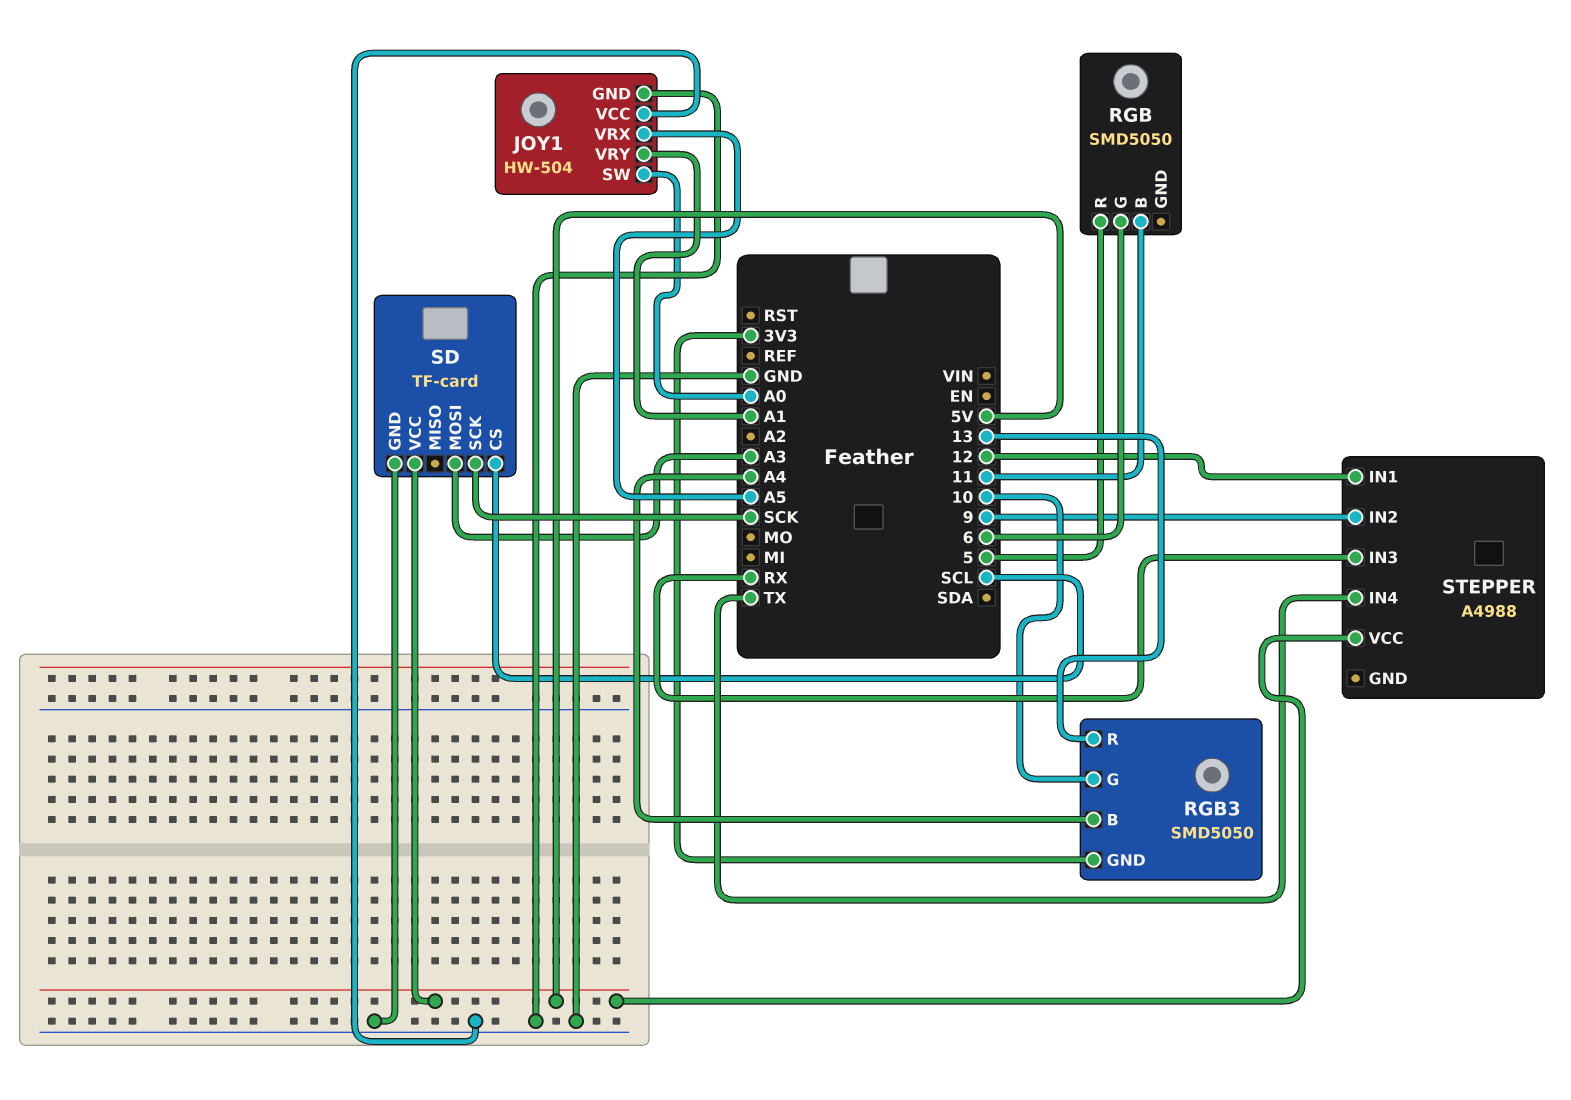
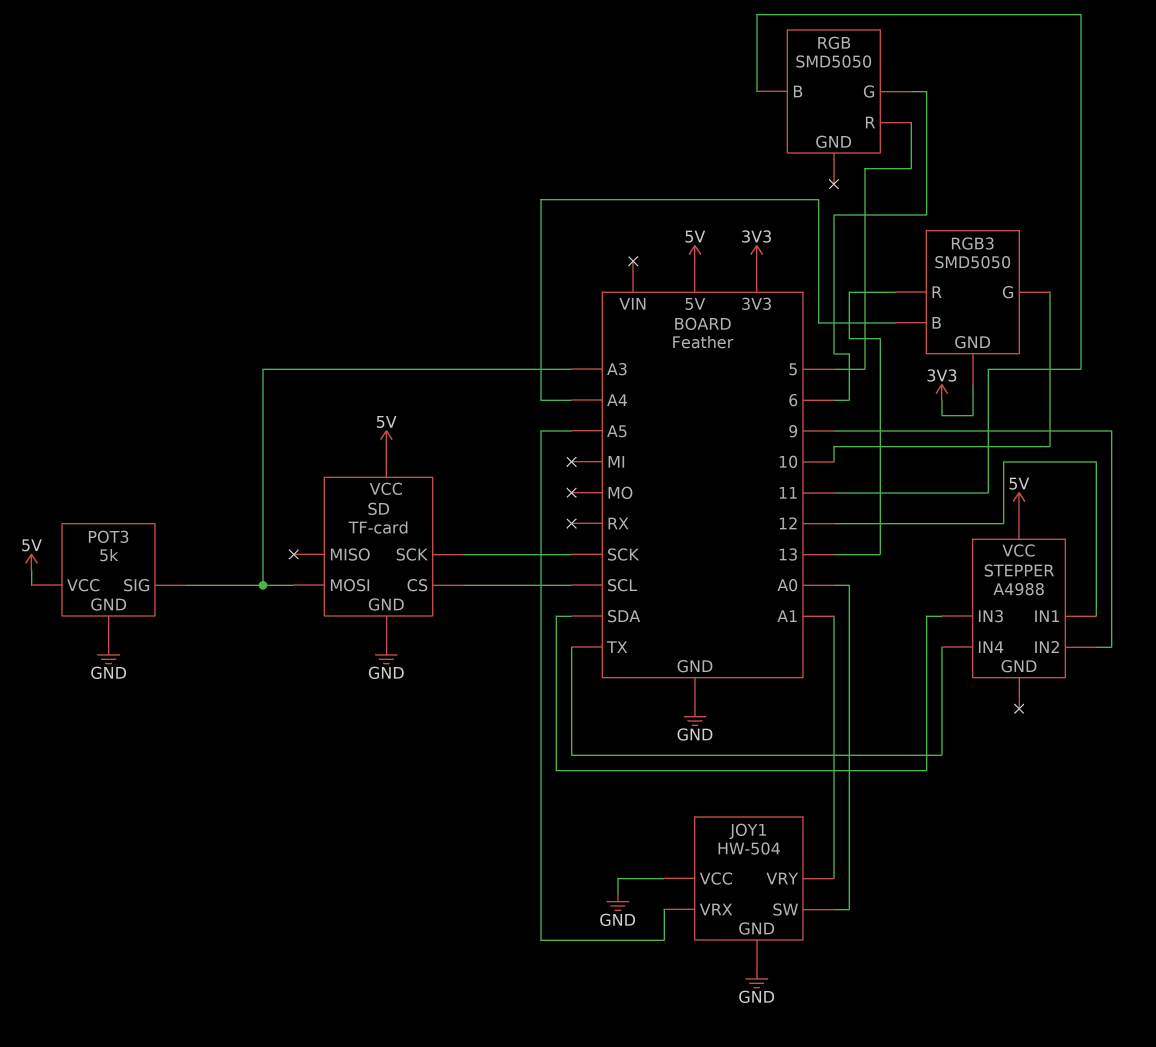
POT3: none -> 5k
POT3 pin GND: none -> GND
POT3 pin SIG: none -> A3
POT3 pin VCC: none -> 5V
STEPPER pin IN3: RX -> SDA

